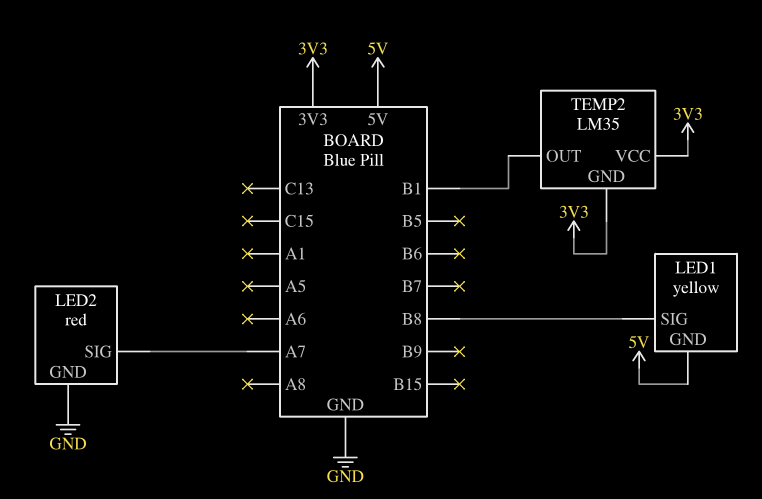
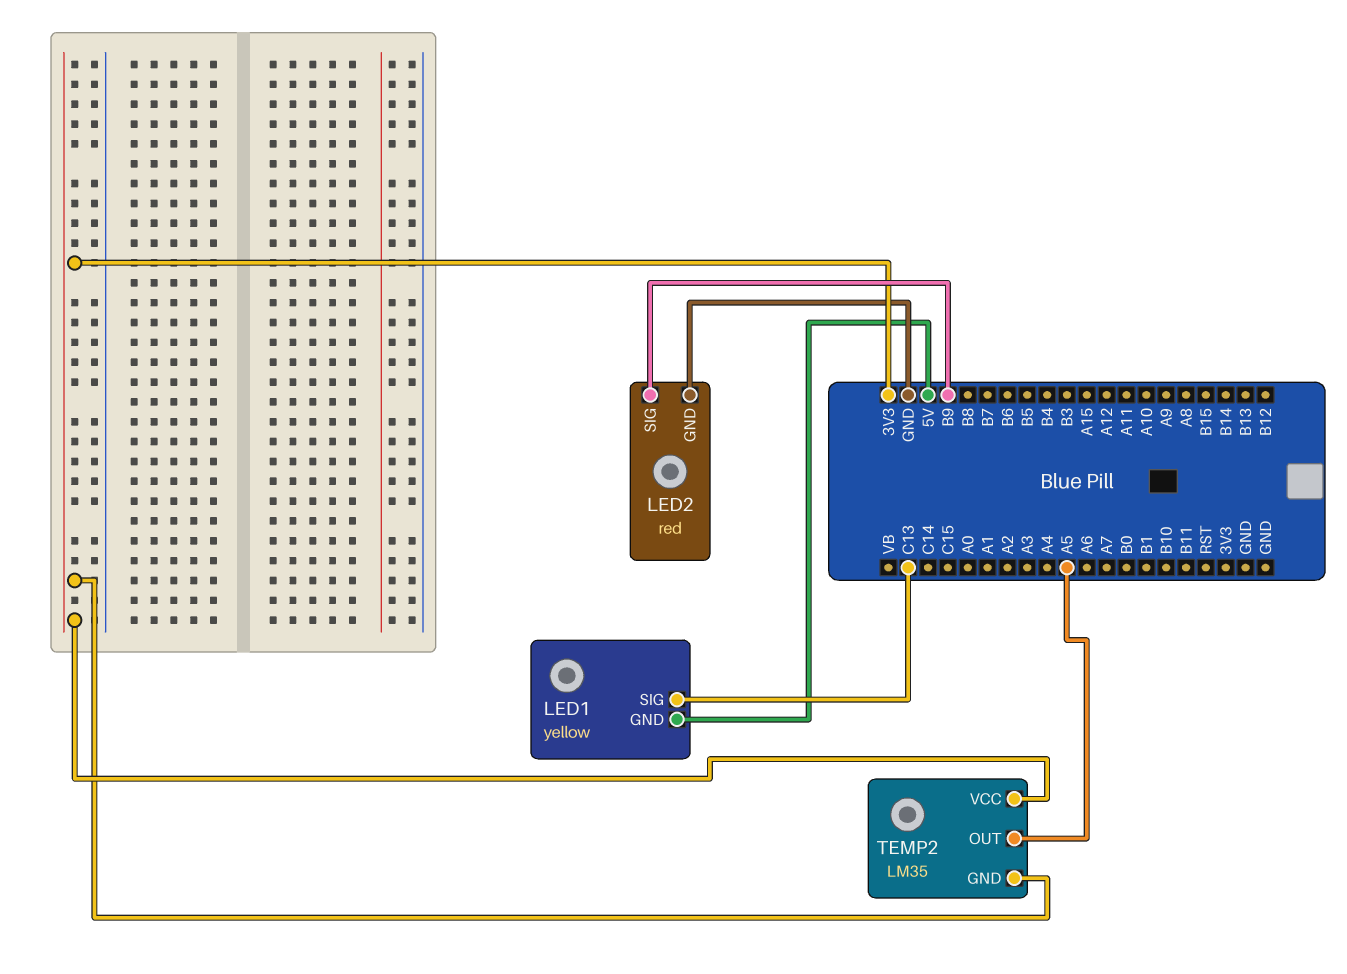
LED1 pin SIG: B8 -> C13
LED2 pin SIG: A7 -> B9
TEMP2 pin OUT: B1 -> A5

